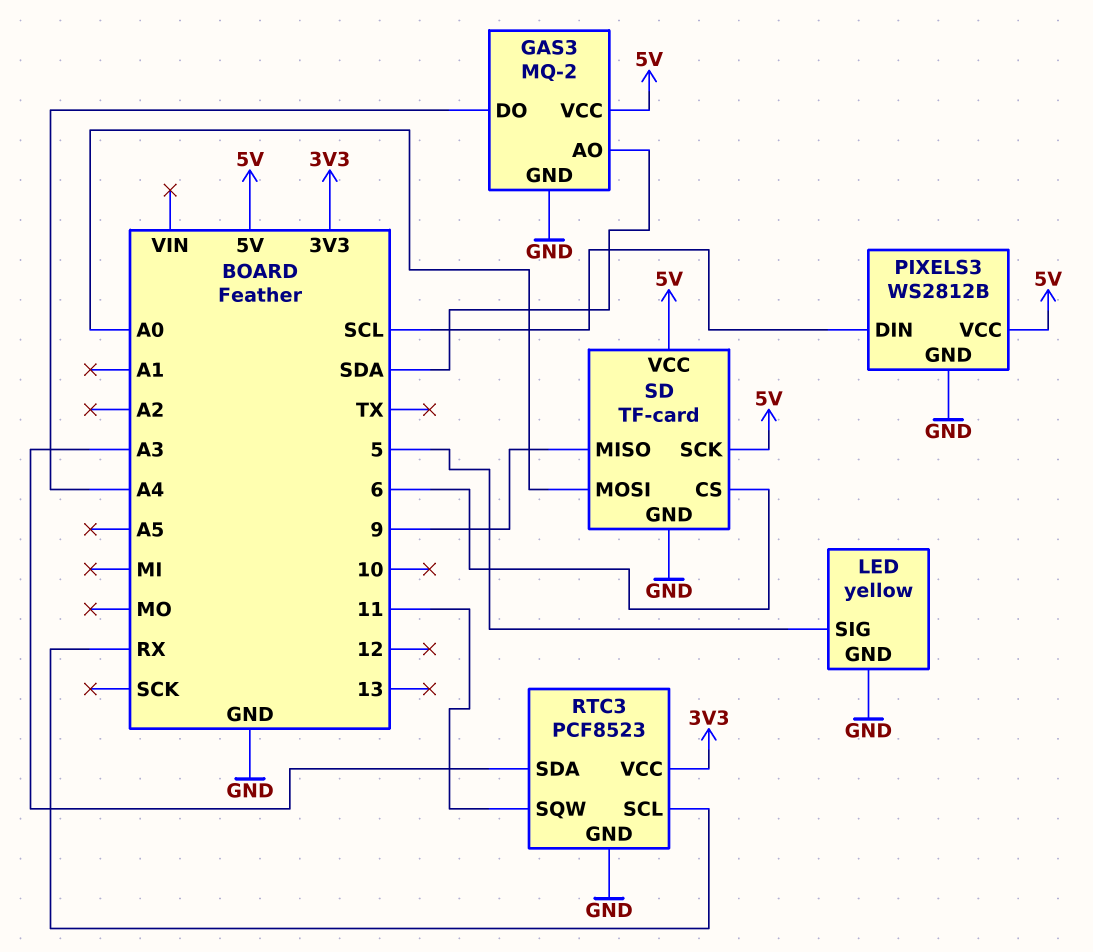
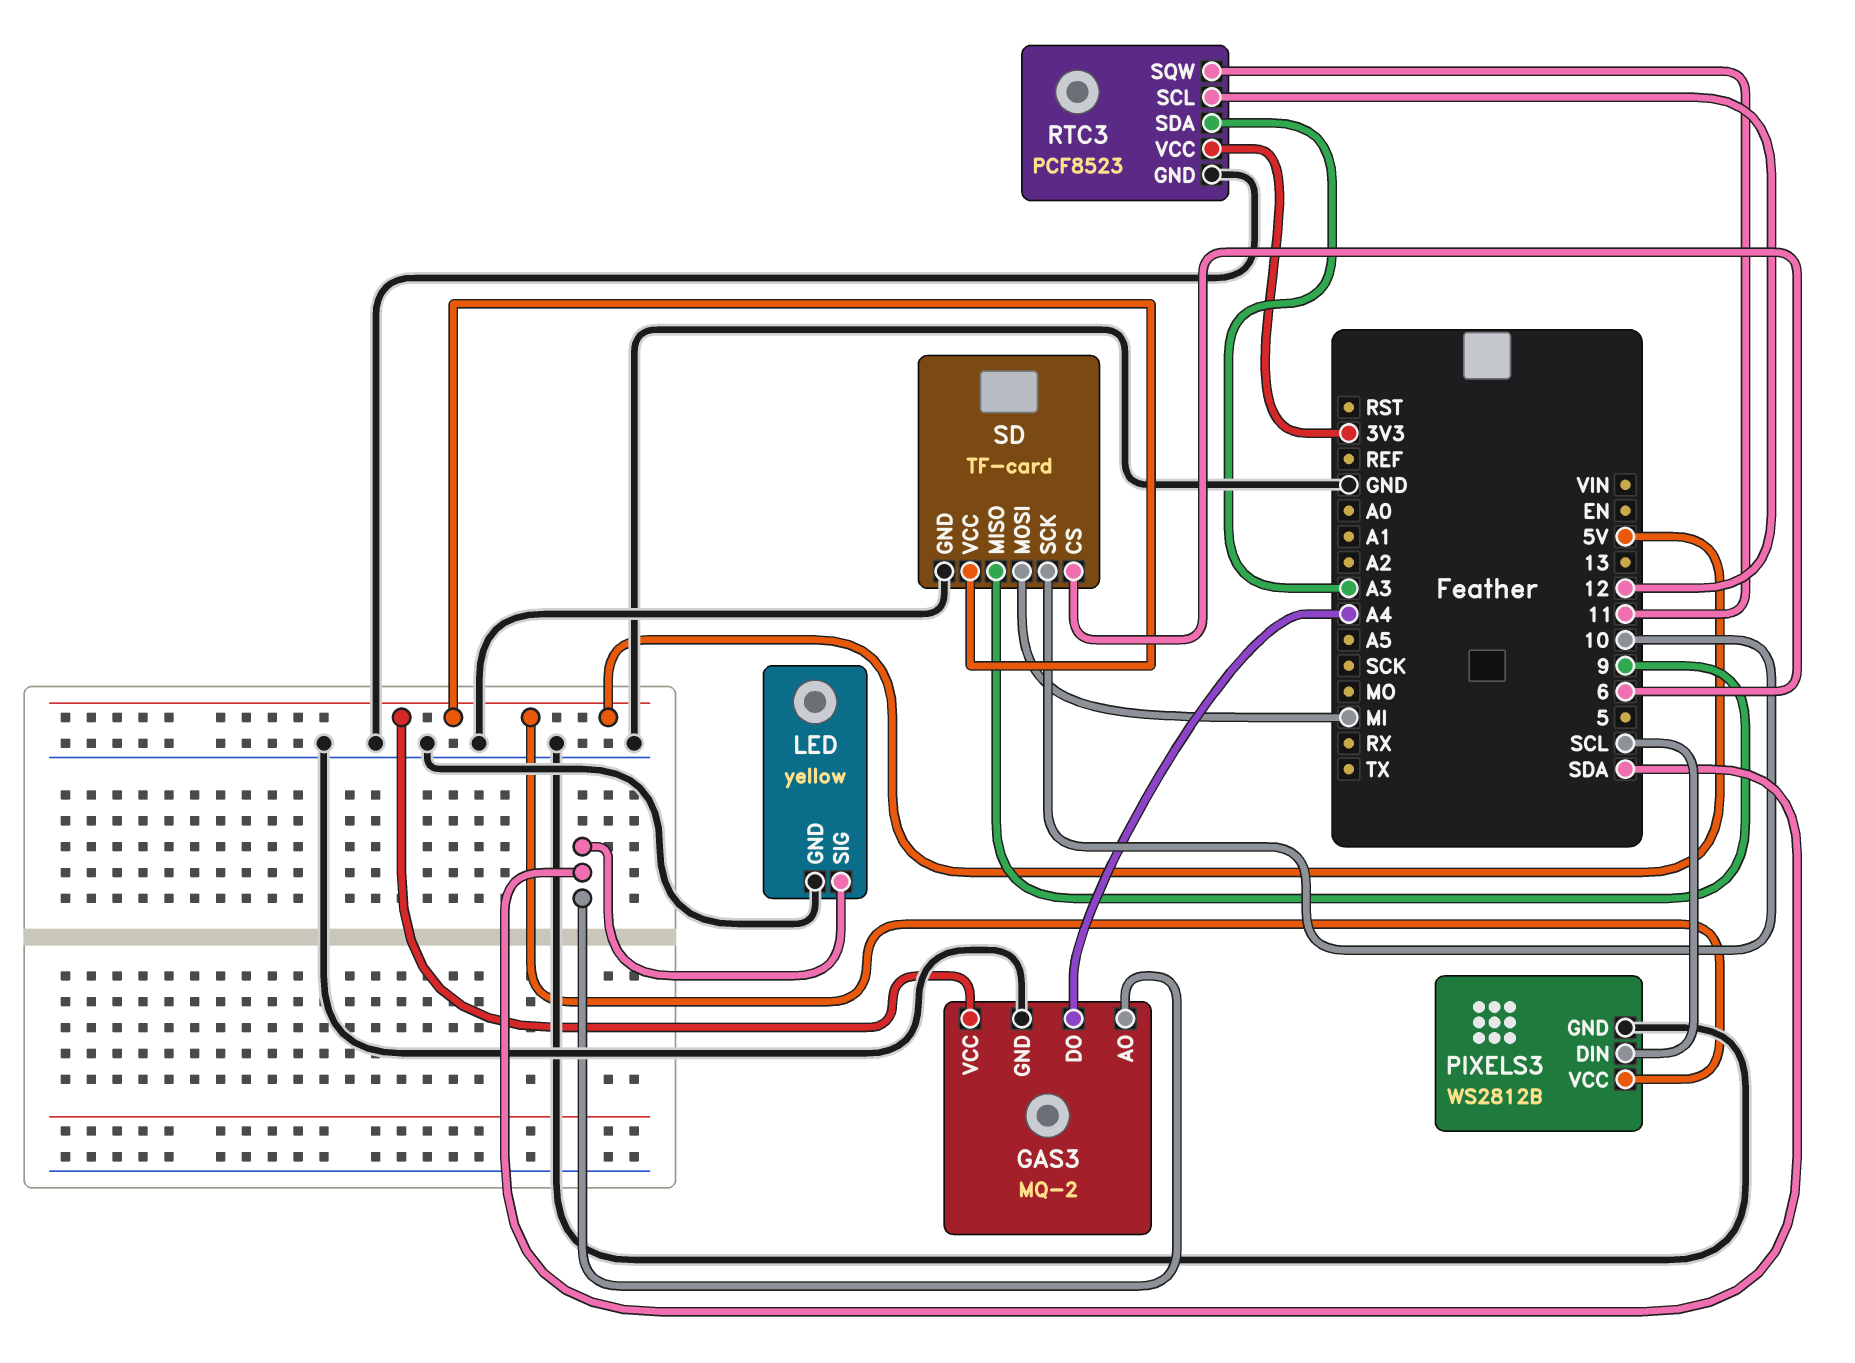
LED pin SIG: 5 -> SDA
RTC3 pin SCL: RX -> 12
SD pin MOSI: A0 -> MI
SD pin SCK: 5V -> 10

